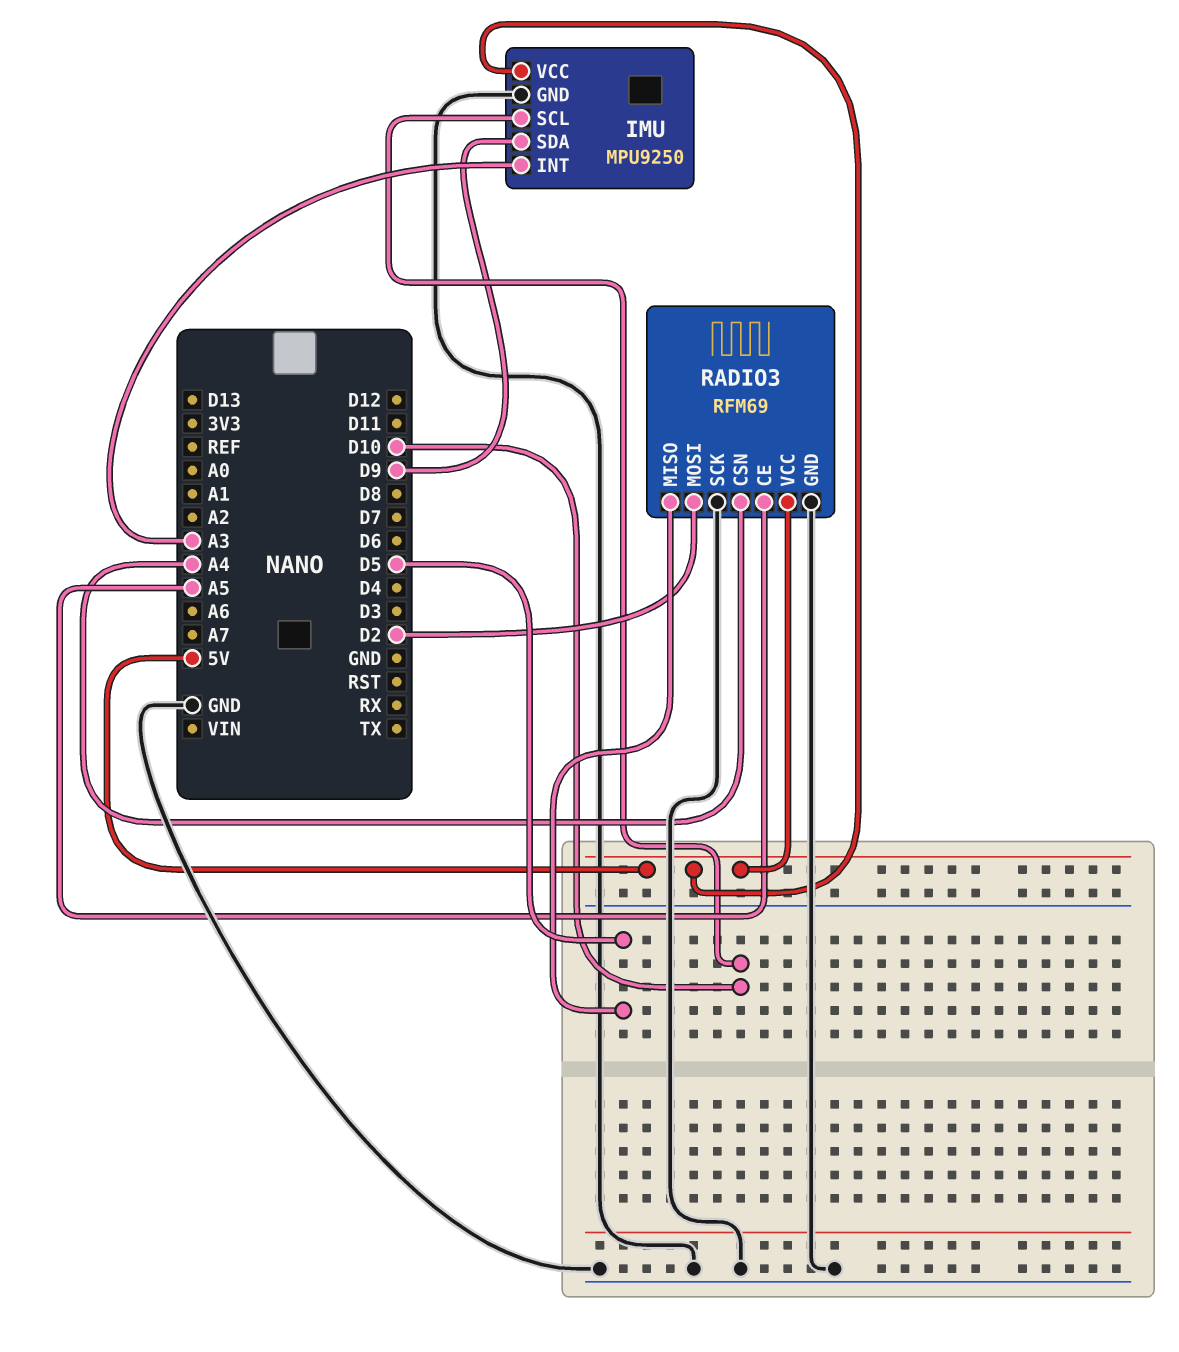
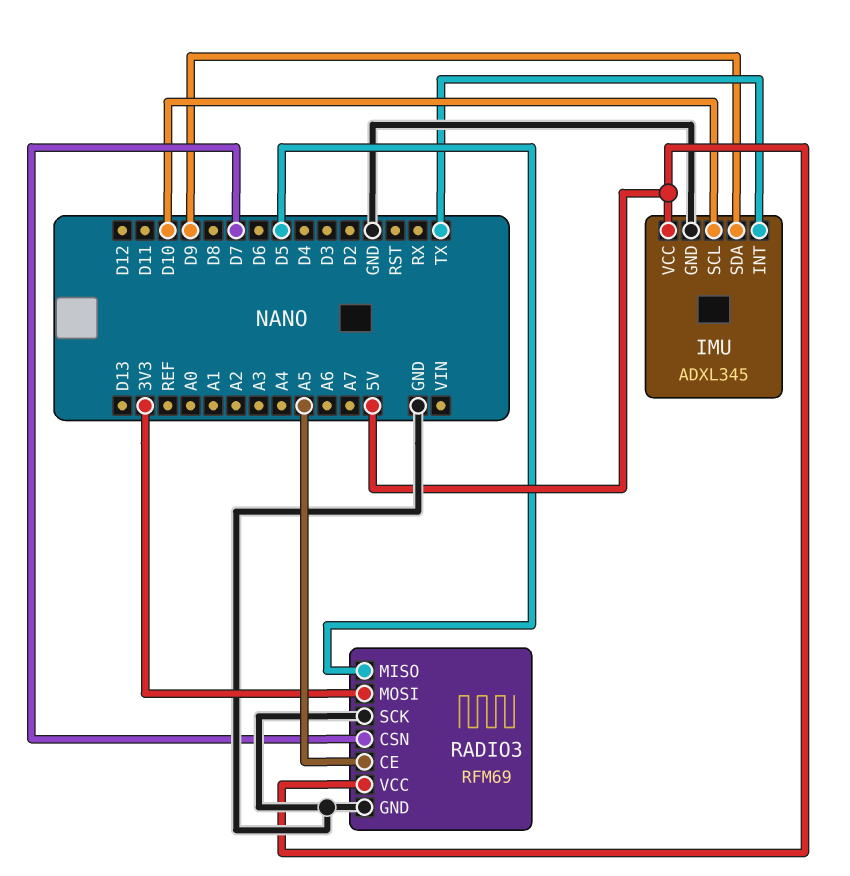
IMU: MPU9250 -> ADXL345
IMU pin INT: A3 -> TX
RADIO3 pin CSN: A4 -> D7
RADIO3 pin MOSI: D2 -> 3V3

